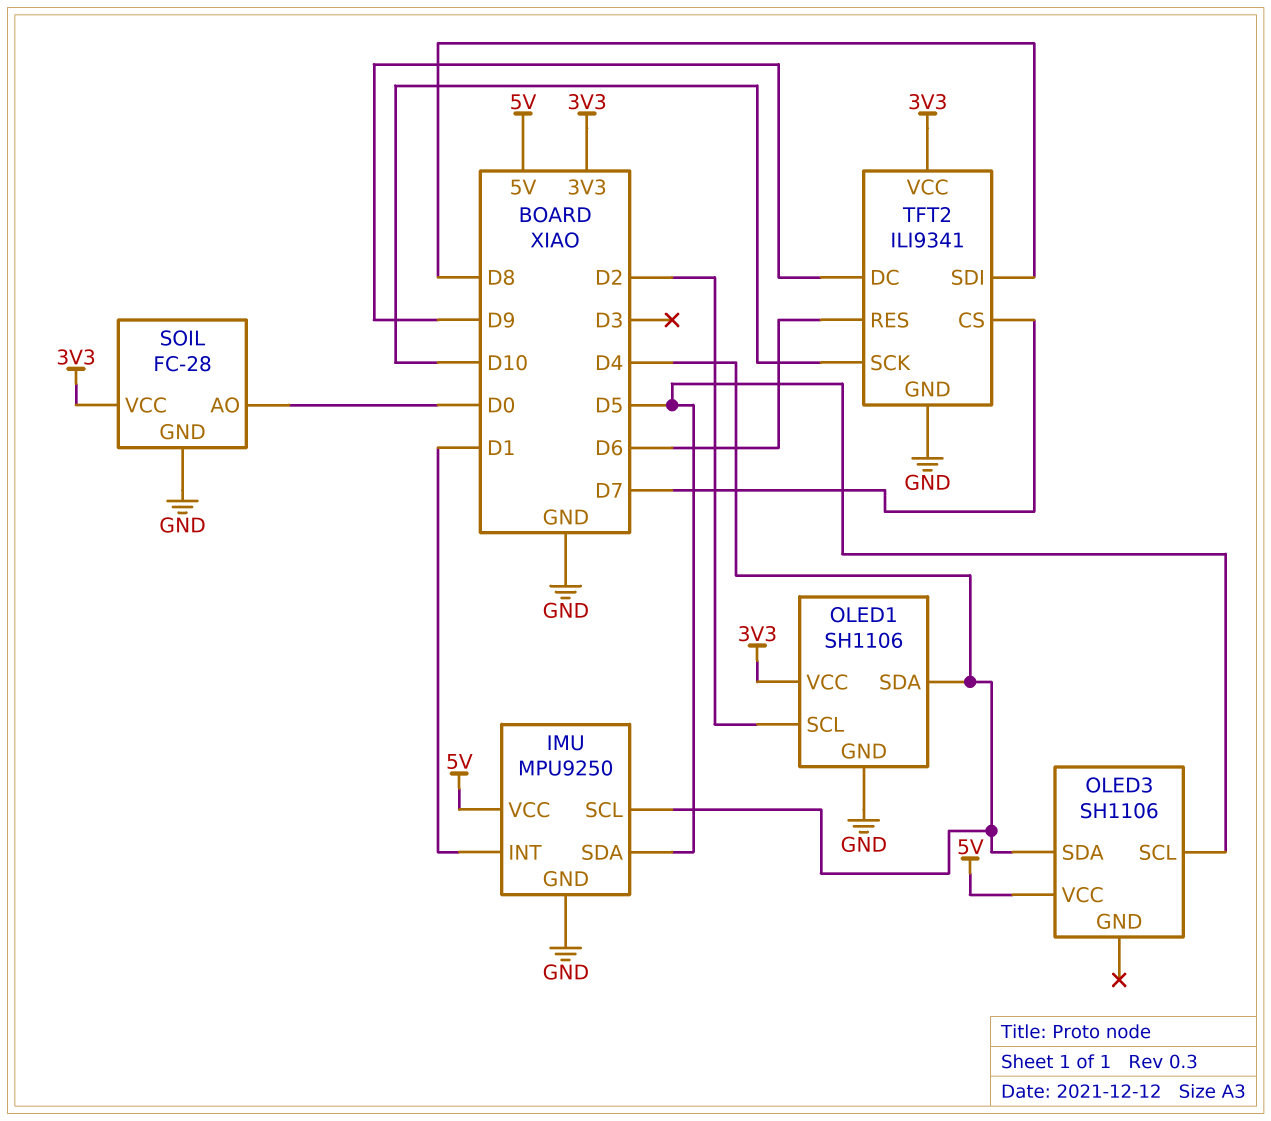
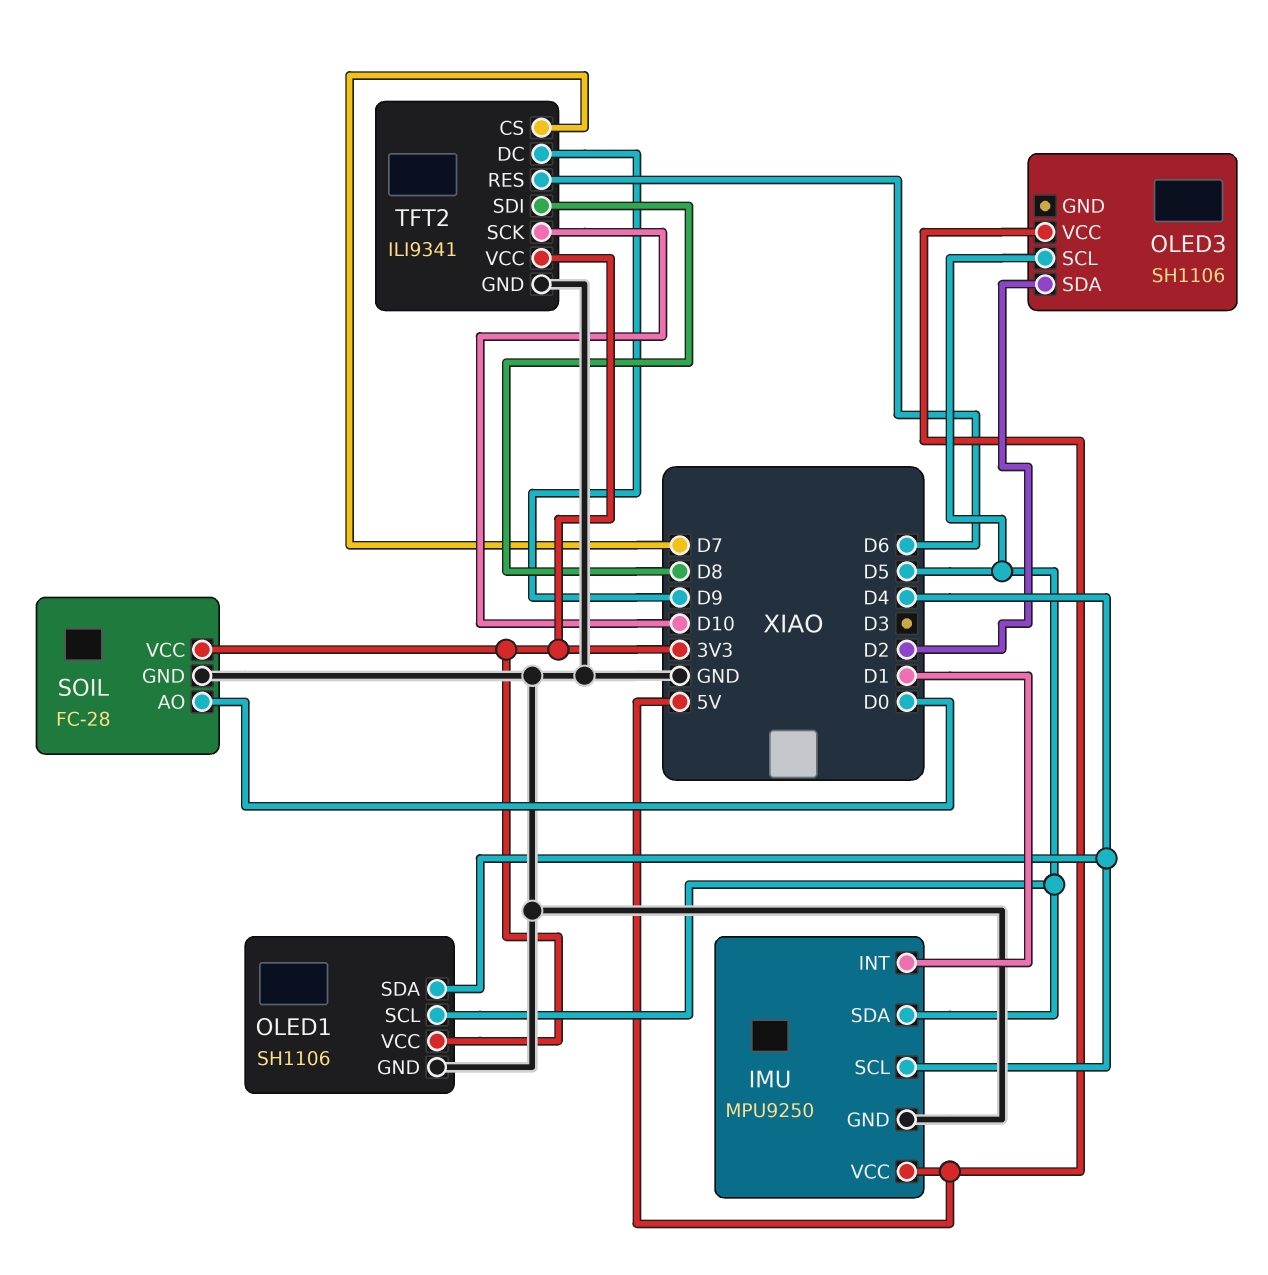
OLED1 pin SCL: D2 -> D5
OLED3 pin SDA: D4 -> D2

